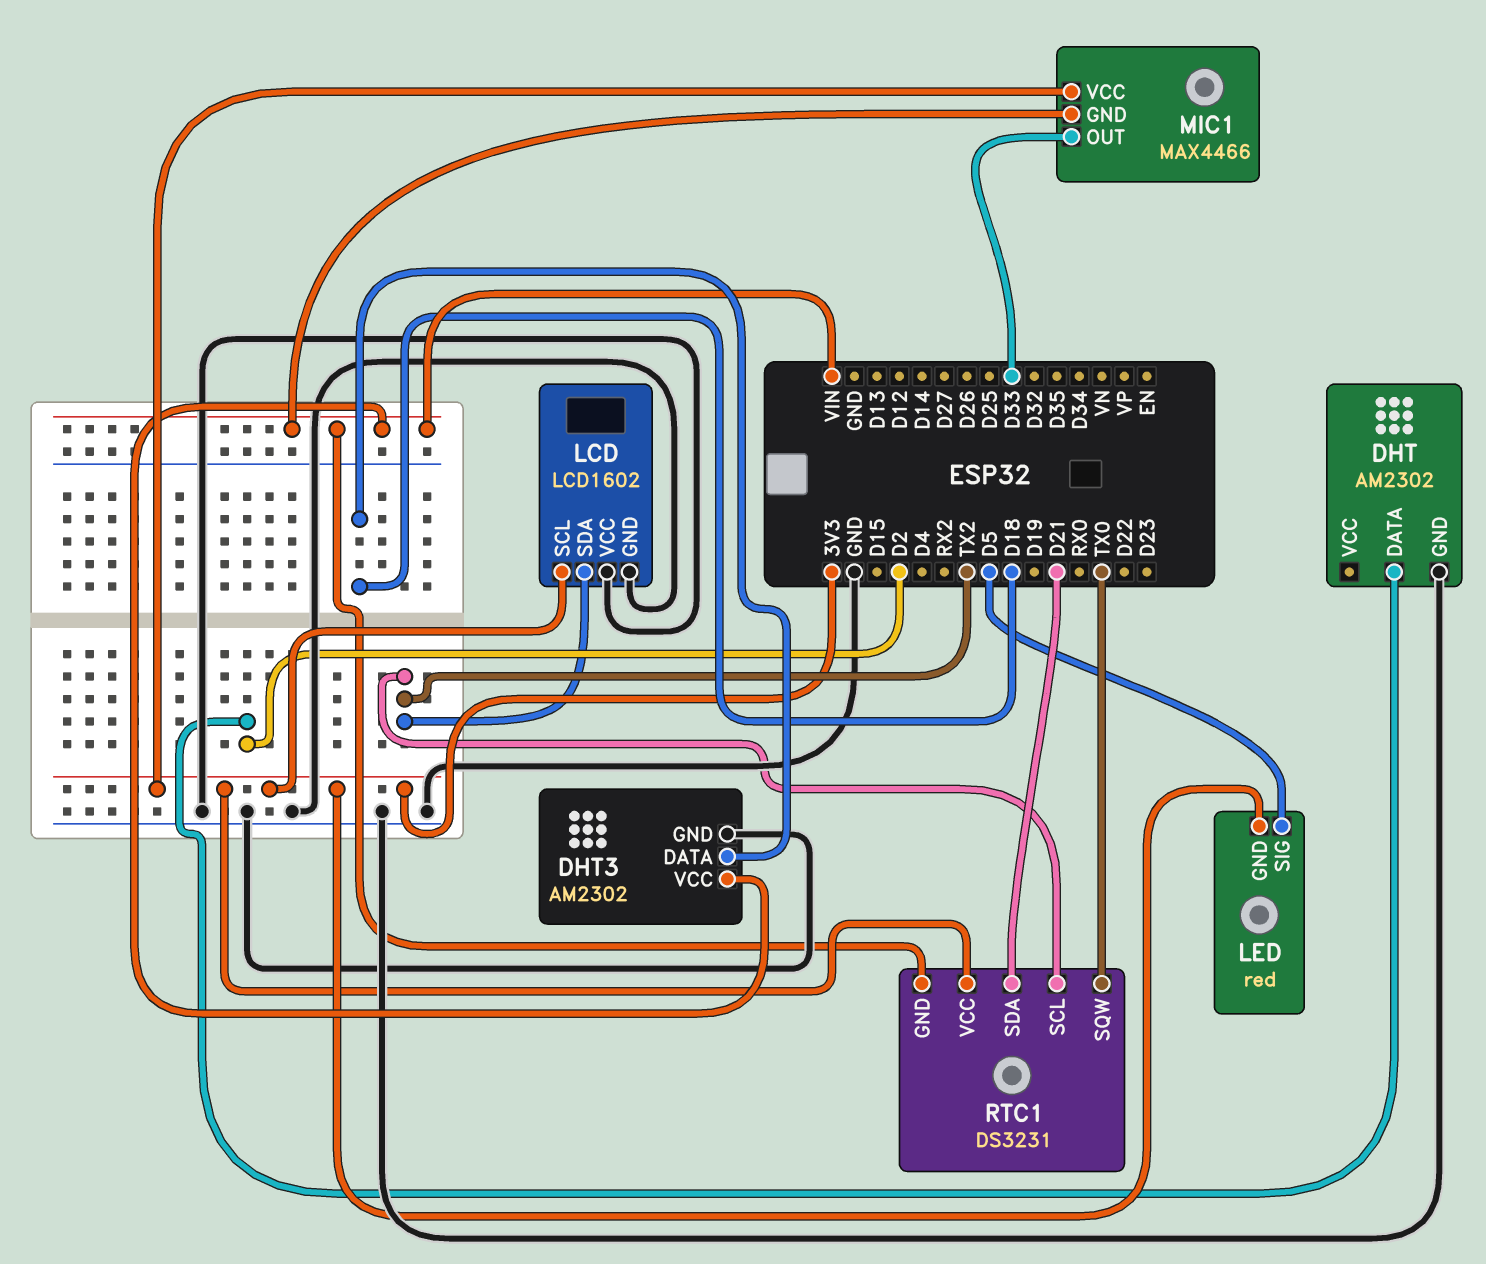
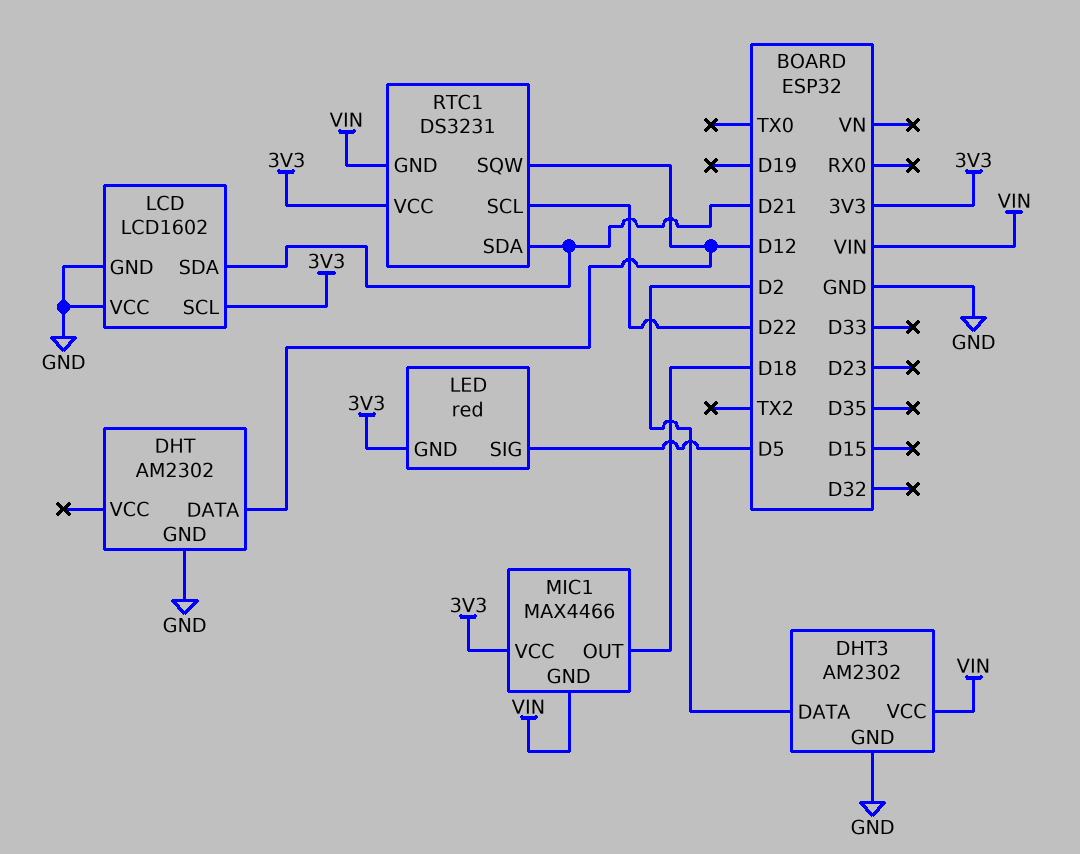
DHT pin DATA: D2 -> D12
DHT3 pin DATA: D18 -> D2
LCD pin SDA: TX2 -> D21
MIC1 pin OUT: D33 -> D18
RTC1 pin SCL: TX2 -> D22
RTC1 pin SQW: TX0 -> D12

